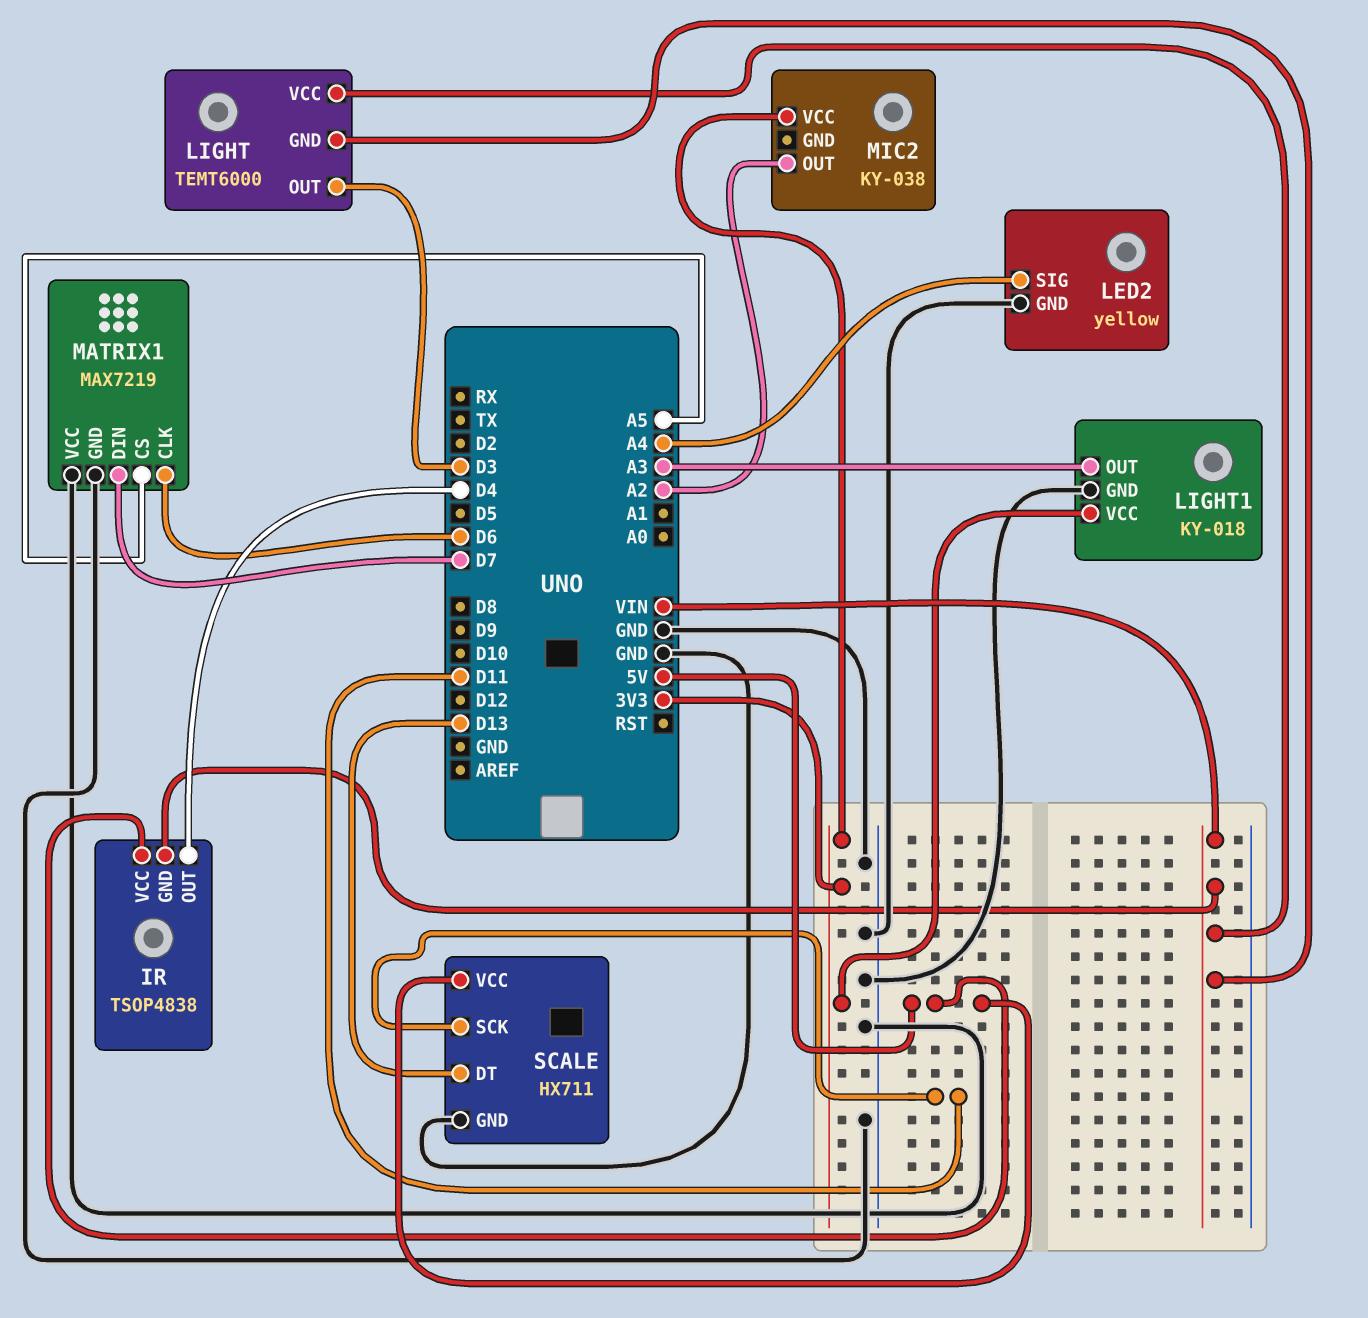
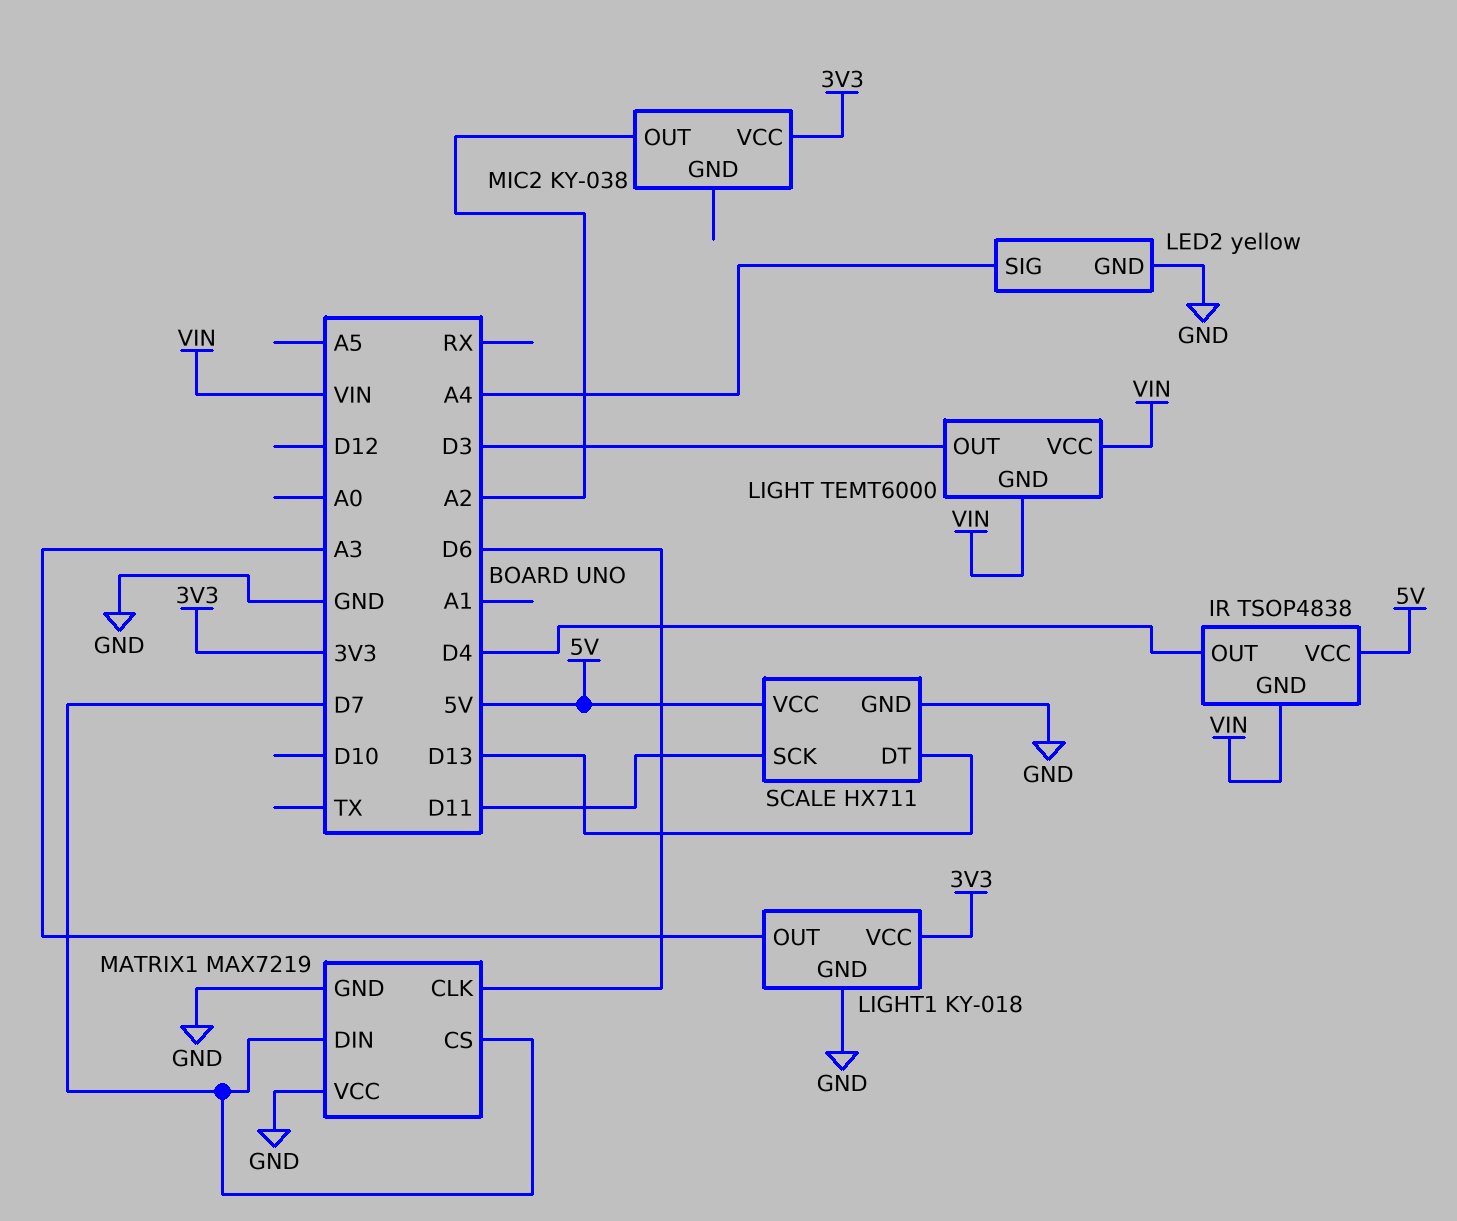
MATRIX1 pin CS: A5 -> D7

